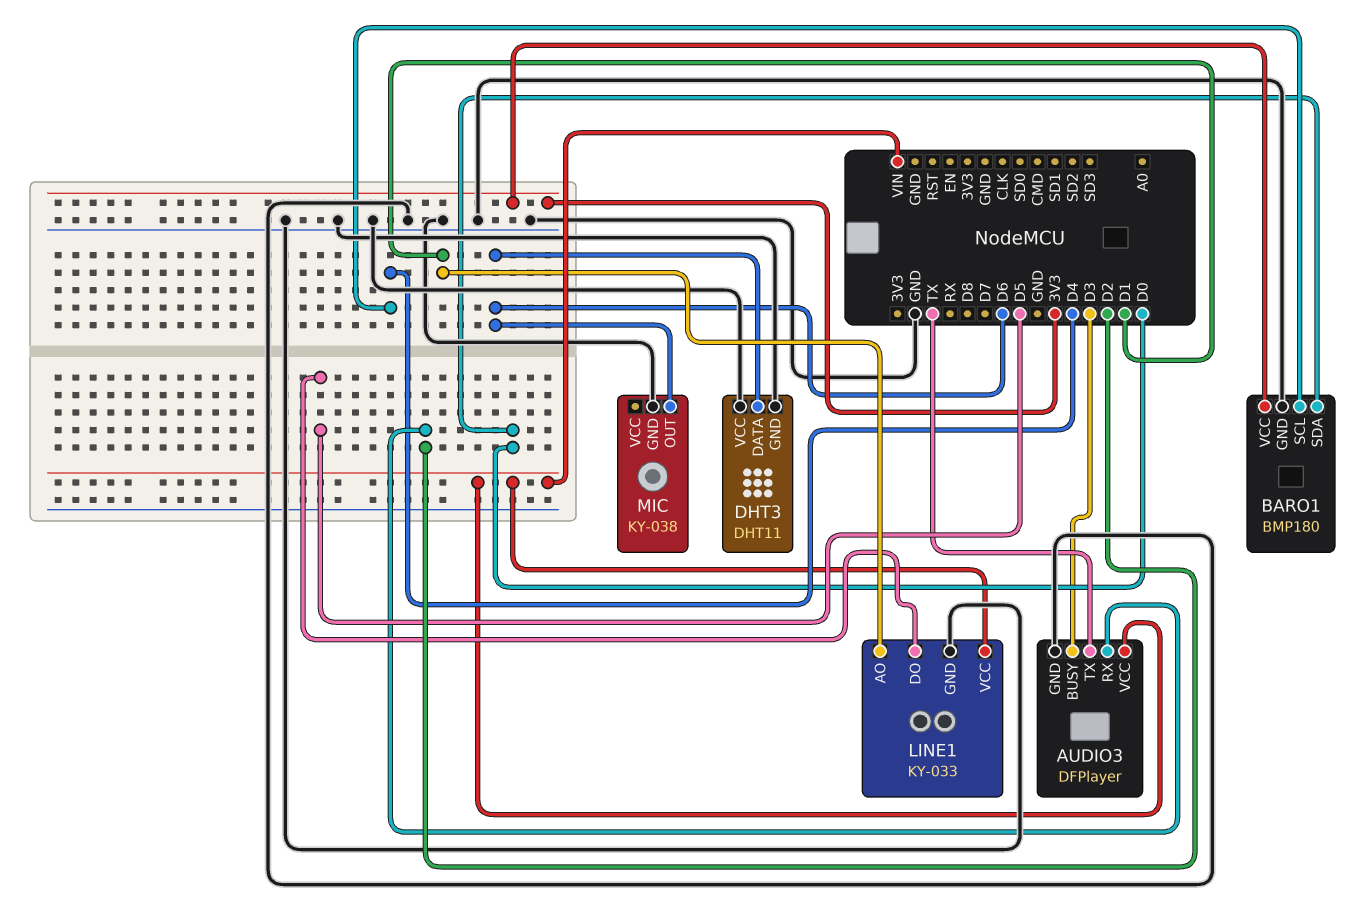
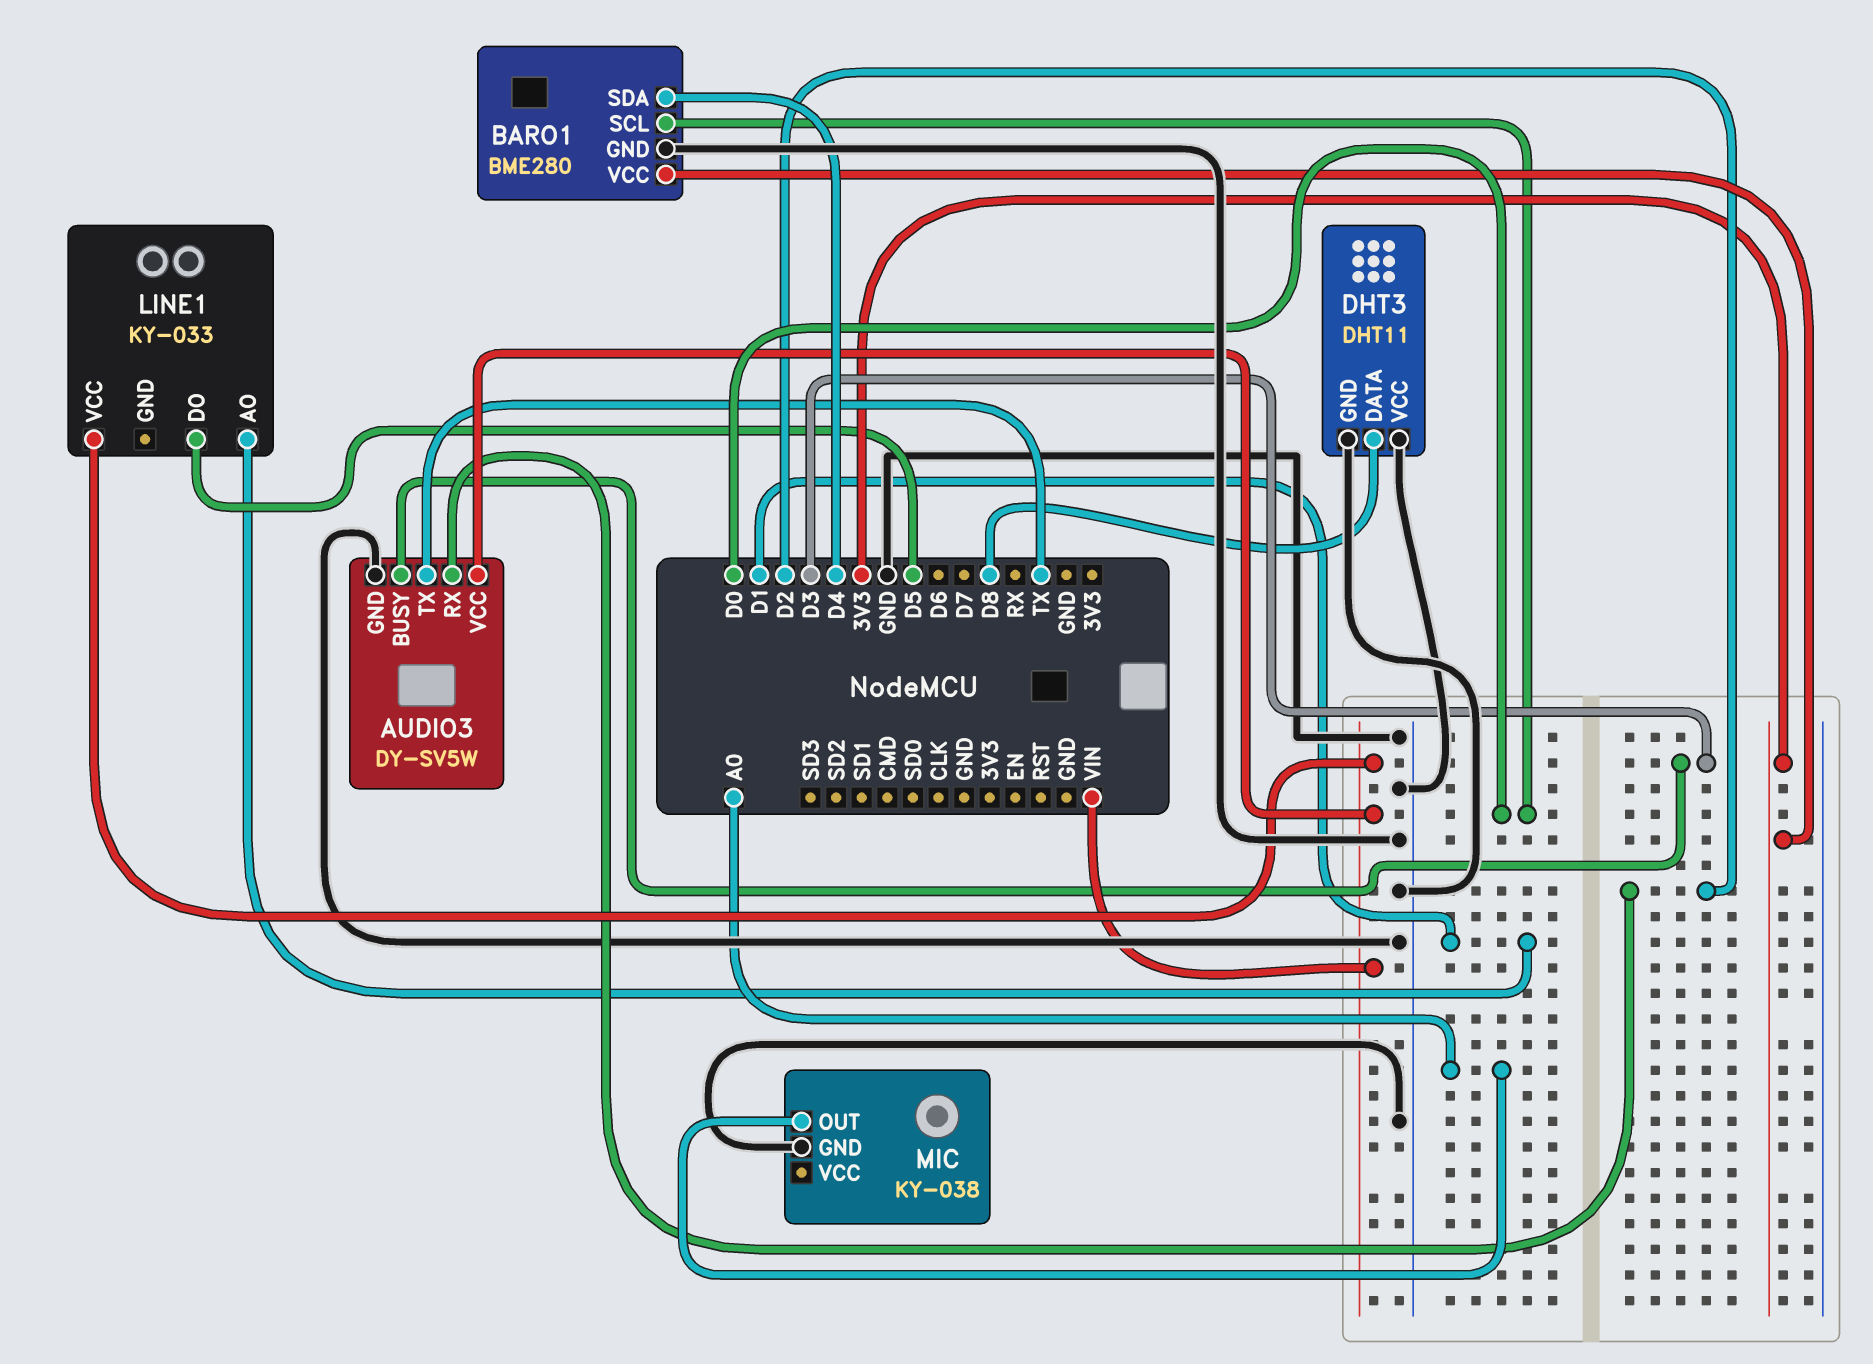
AUDIO3: DFPlayer -> DY-SV5W
BARO1: BMP180 -> BME280
BARO1 pin SCL: D4 -> D0
BARO1 pin SDA: D0 -> D4
DHT3 pin DATA: D6 -> D8
LINE1 pin GND: GND -> none
MIC pin OUT: D6 -> A0

